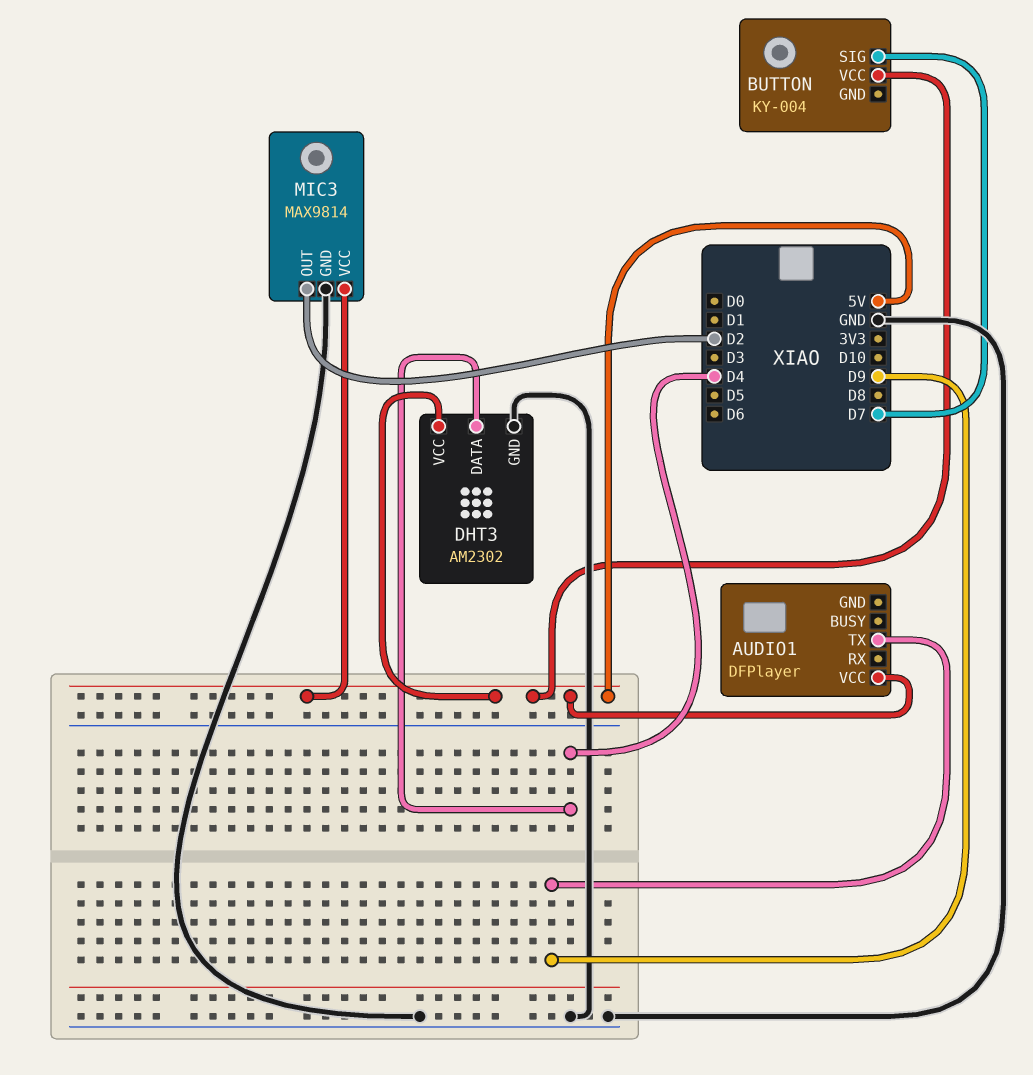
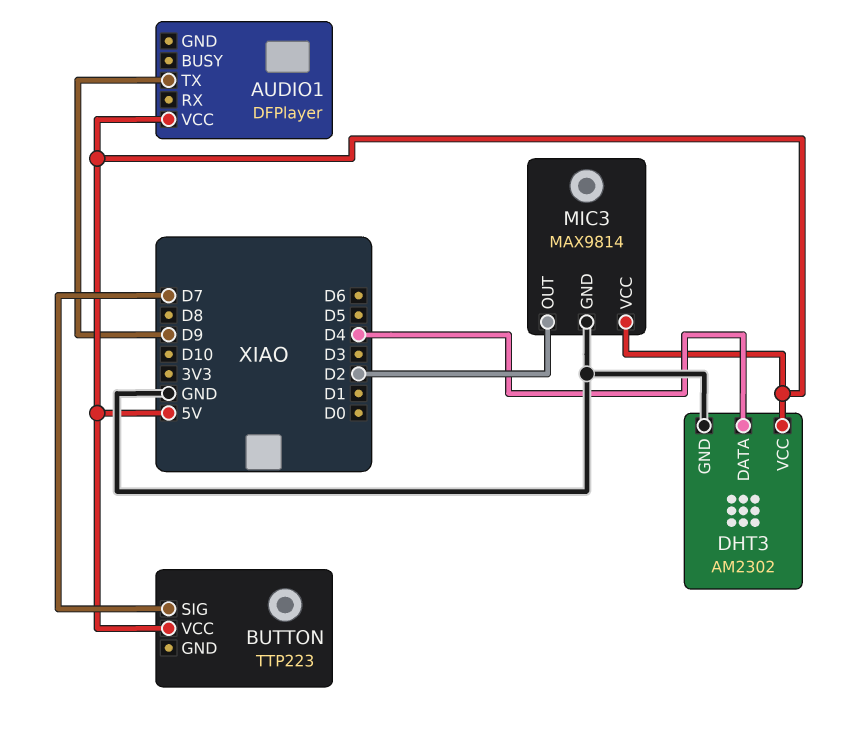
BUTTON: KY-004 -> TTP223

